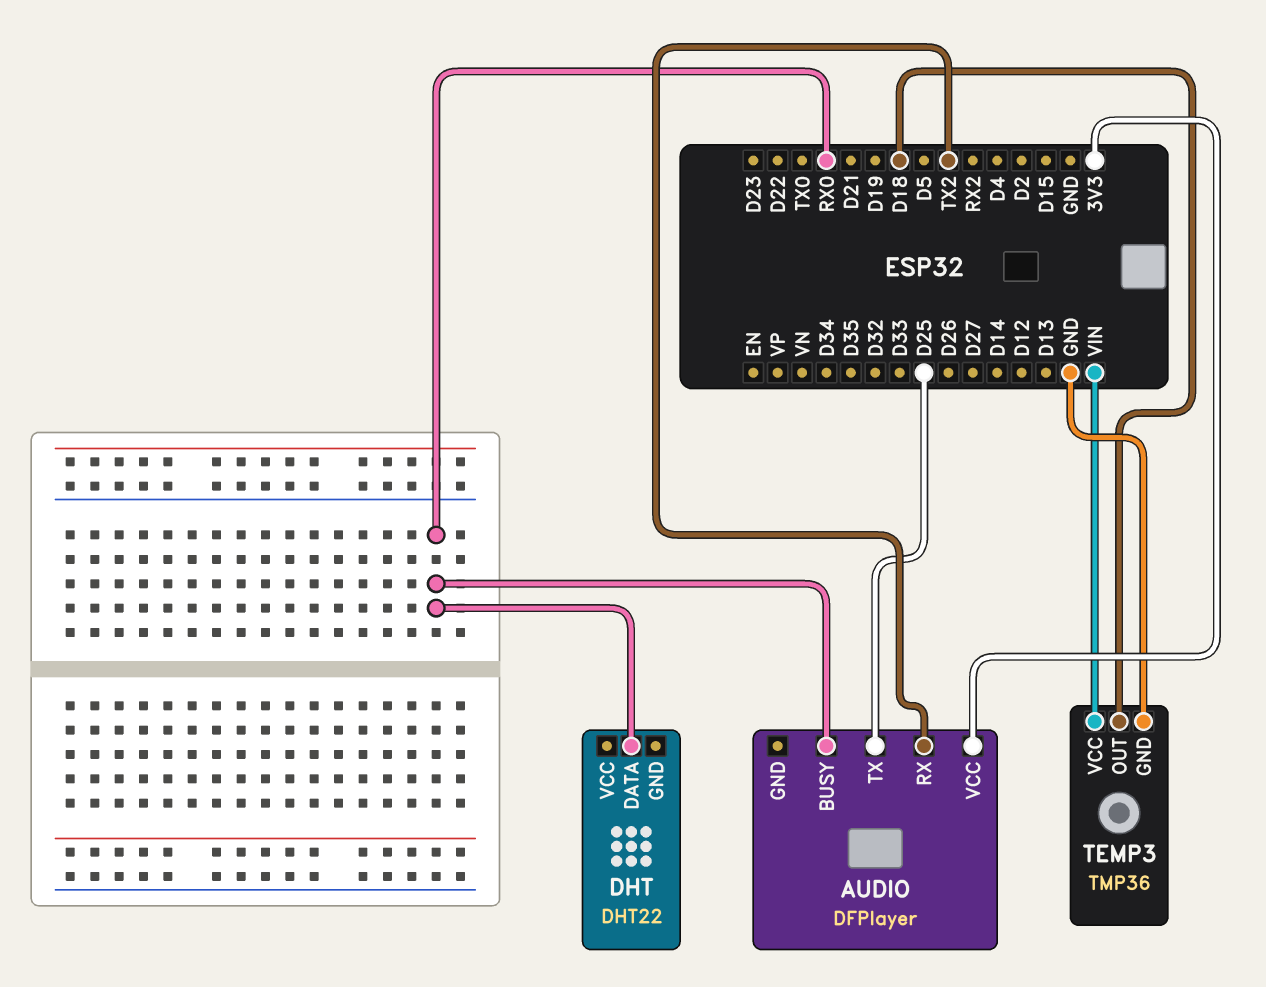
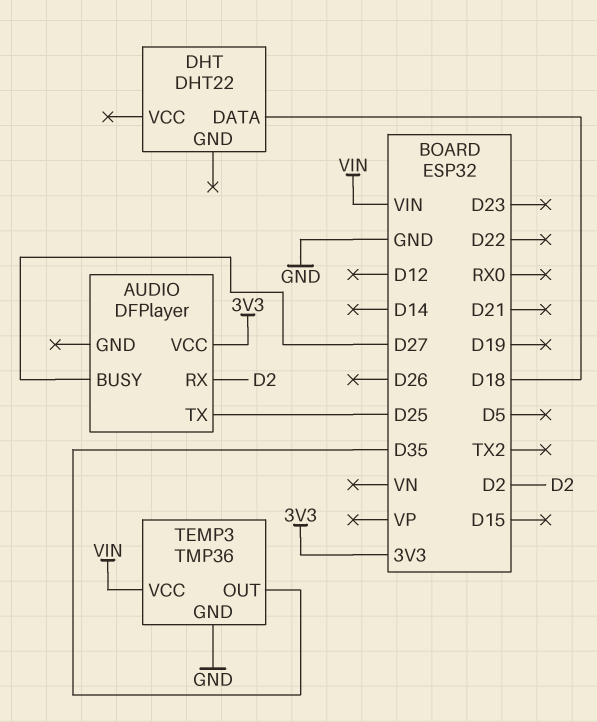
AUDIO pin BUSY: RX0 -> D27
AUDIO pin RX: TX2 -> D2
DHT pin DATA: RX0 -> D18
TEMP3 pin OUT: D18 -> D35

